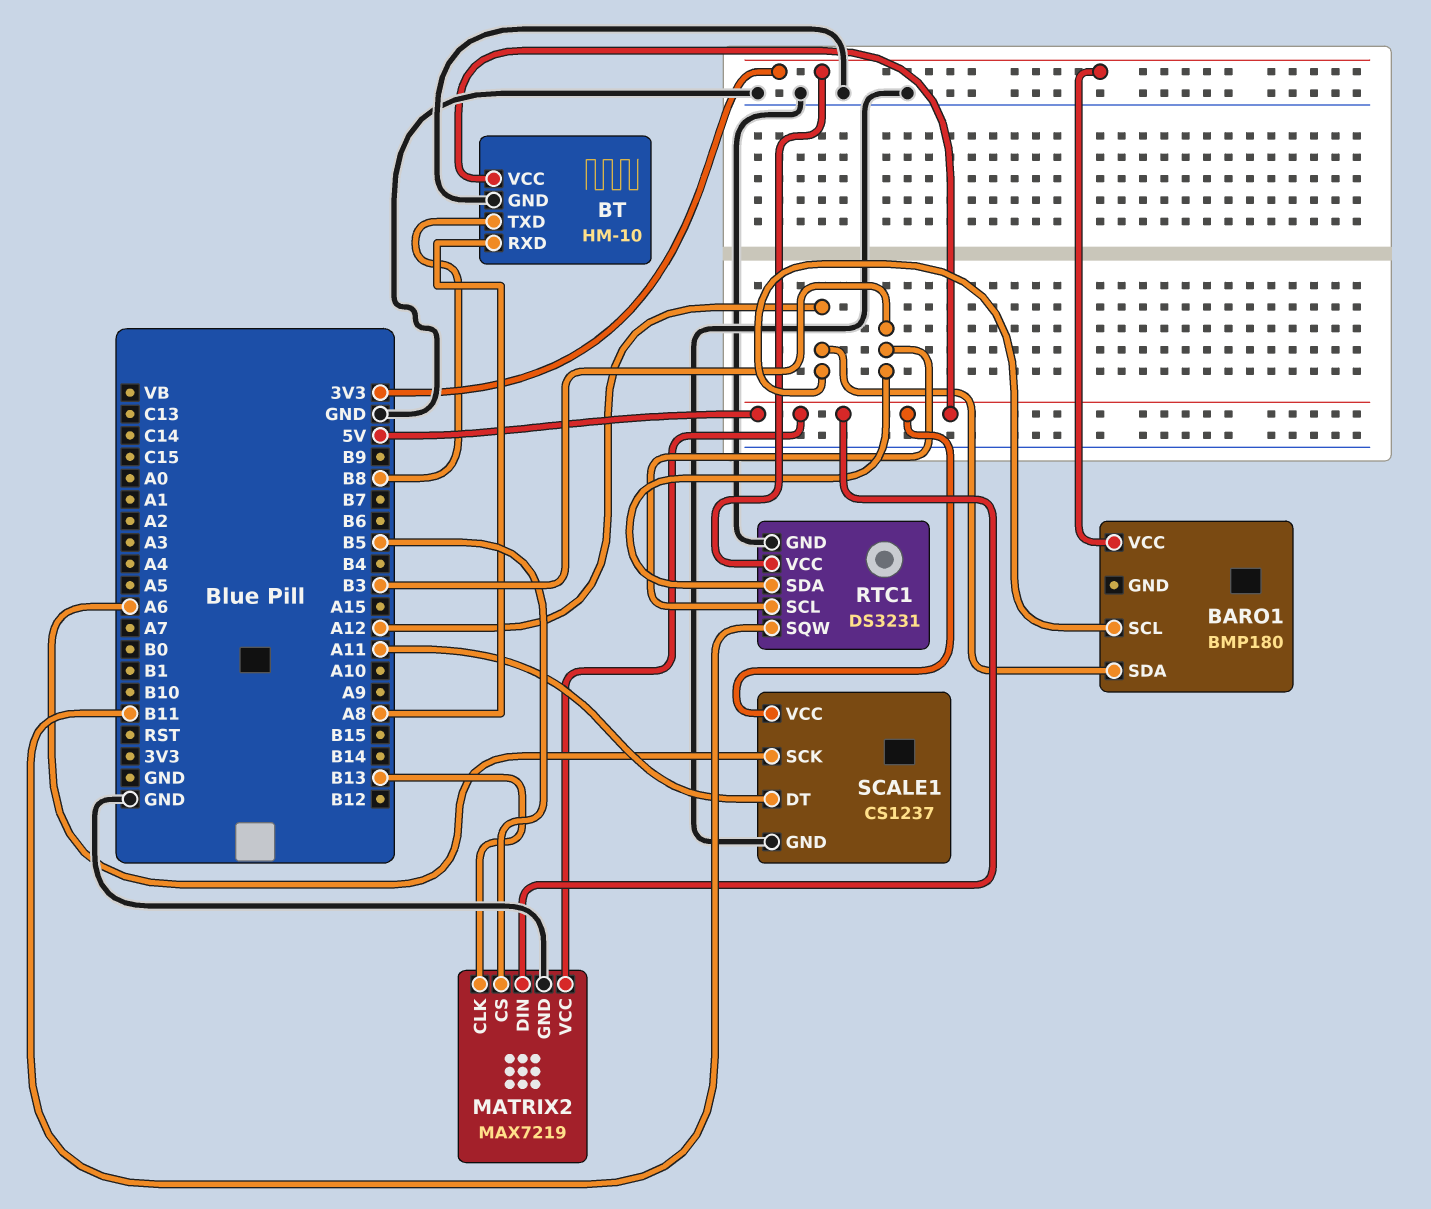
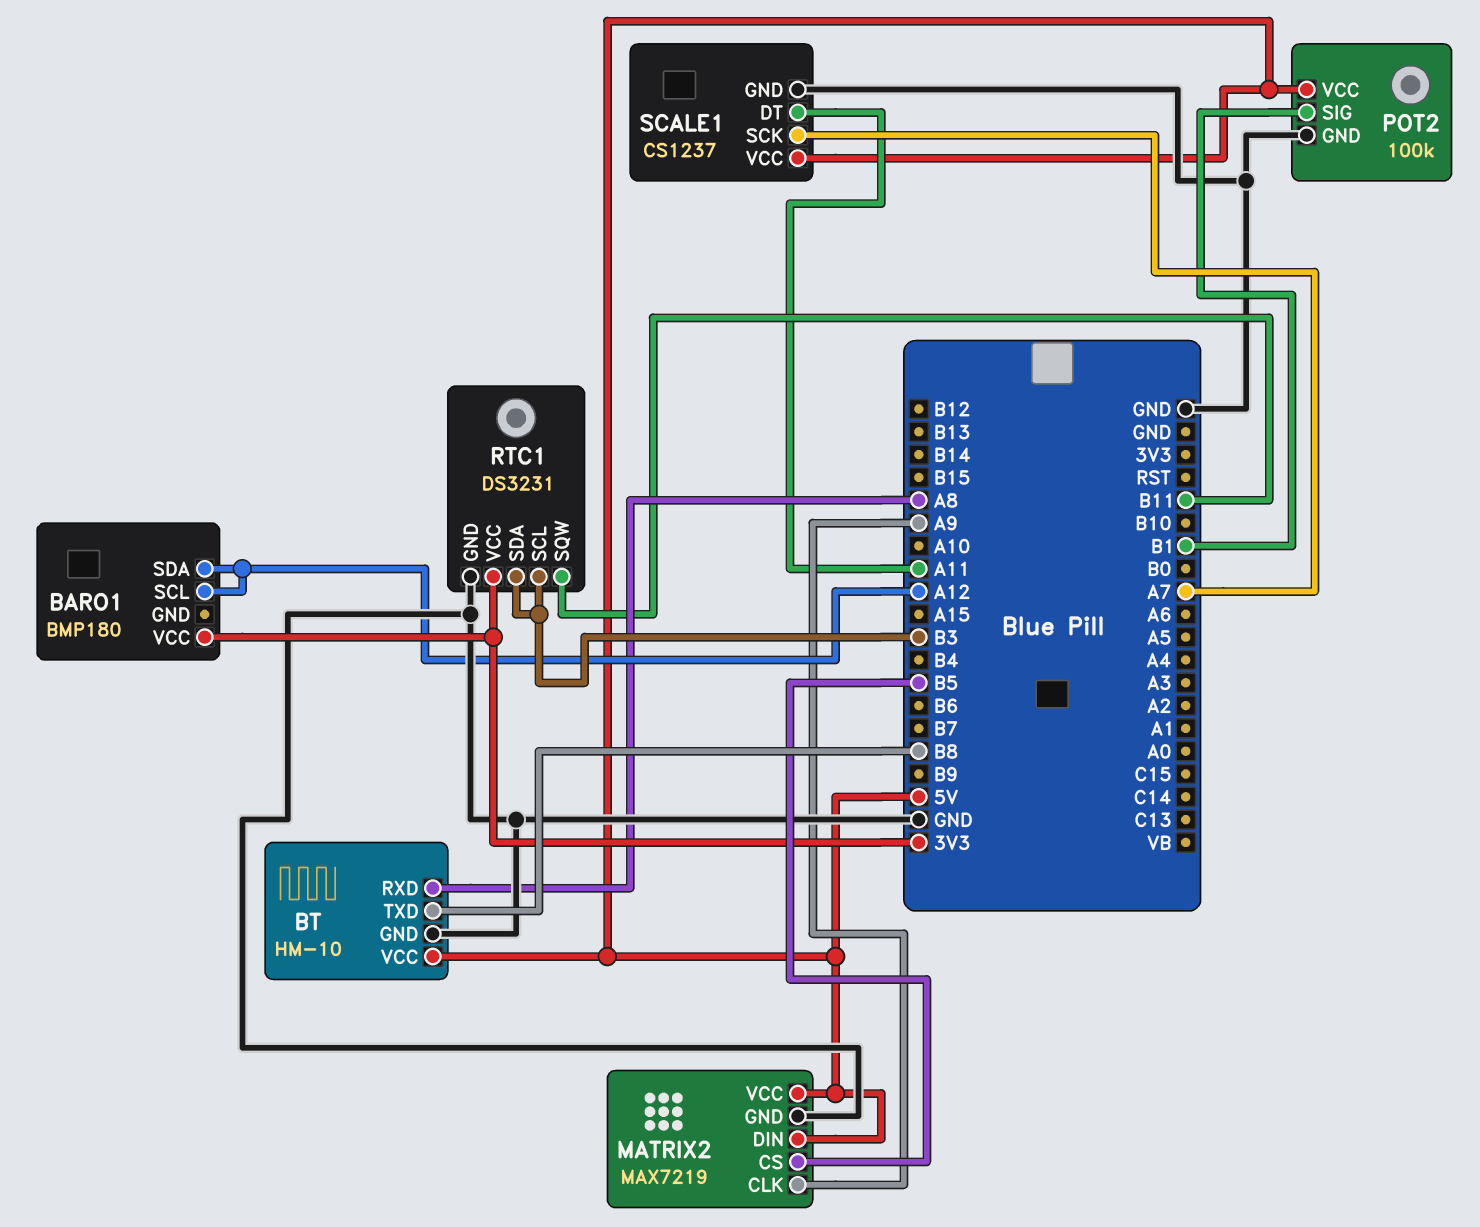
MATRIX2 pin CLK: B13 -> A9
POT2: none -> 100k
POT2 pin GND: none -> GND
POT2 pin SIG: none -> B1
POT2 pin VCC: none -> 5V
SCALE1 pin SCK: A6 -> A7

